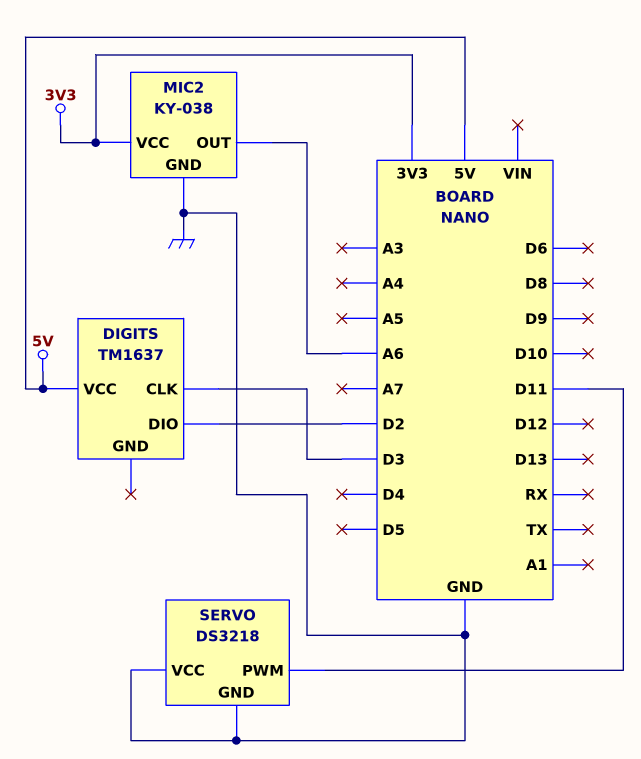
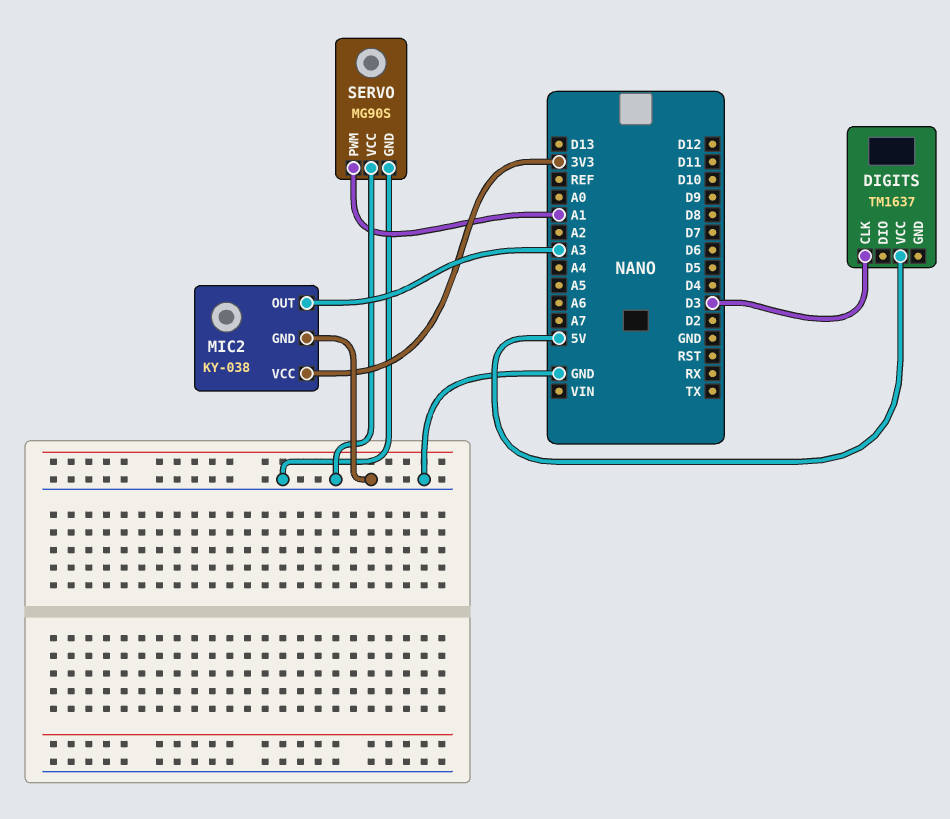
DIGITS pin DIO: D2 -> none
MIC2 pin OUT: A6 -> A3
SERVO: DS3218 -> MG90S
SERVO pin PWM: D11 -> A1

